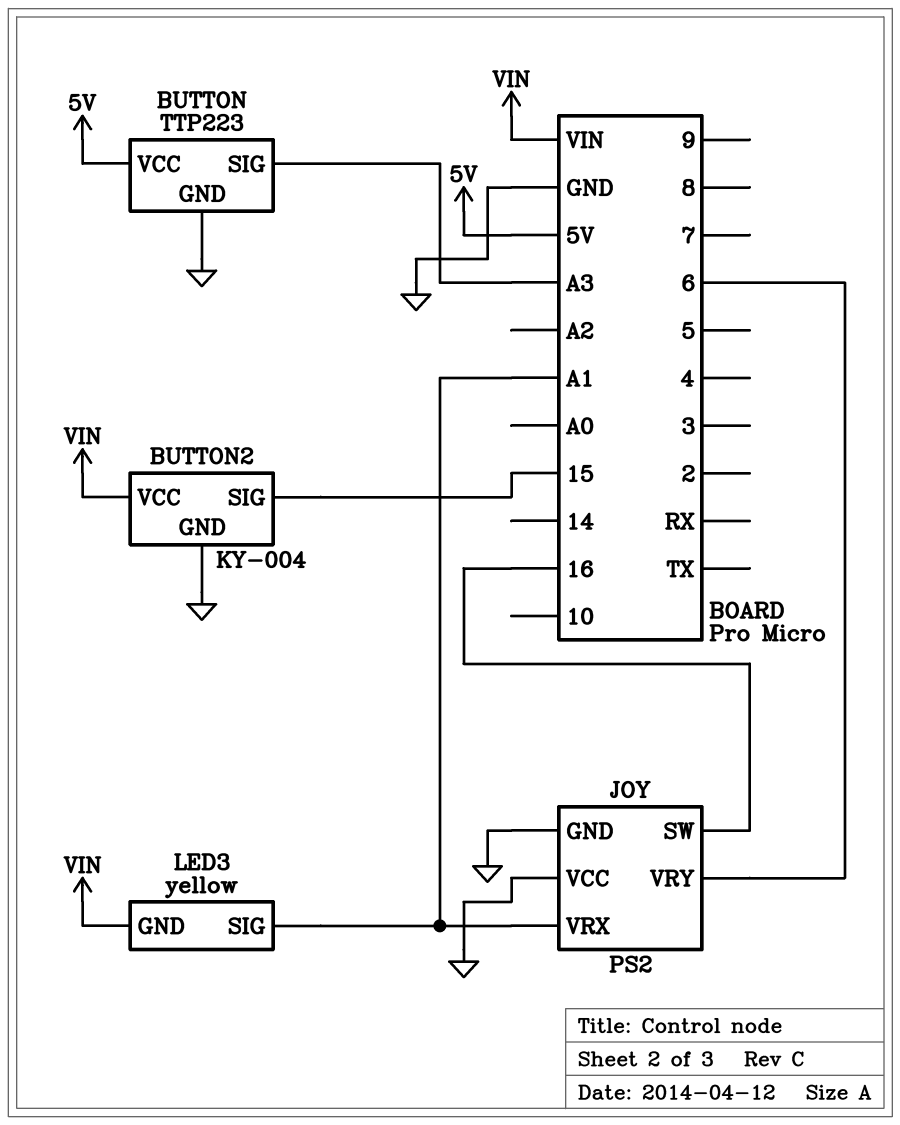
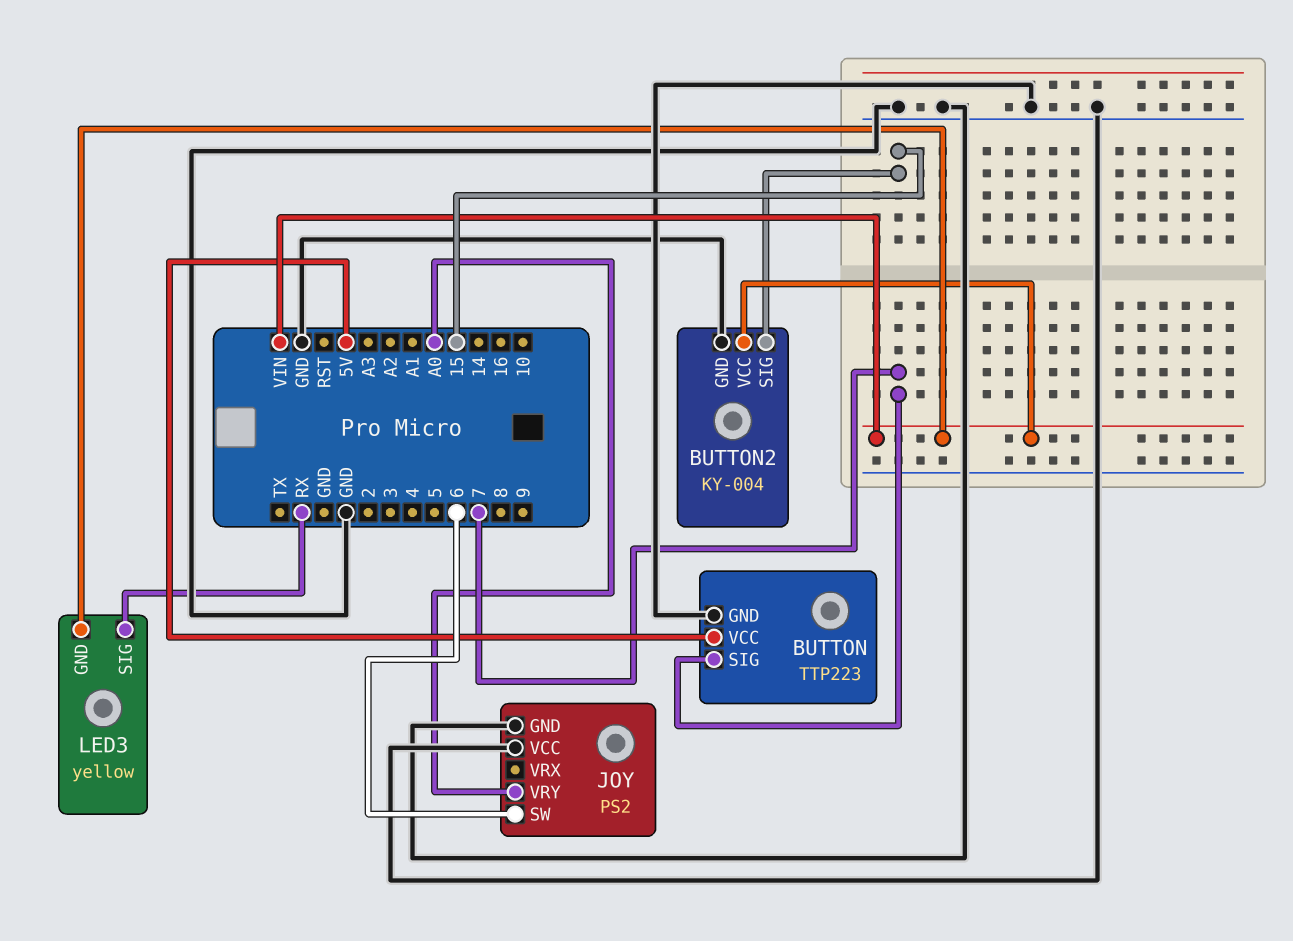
BUTTON pin SIG: A3 -> 7
JOY pin SW: 16 -> 6
JOY pin VRX: A1 -> none
JOY pin VRY: 6 -> A0
LED3 pin SIG: A1 -> RX

